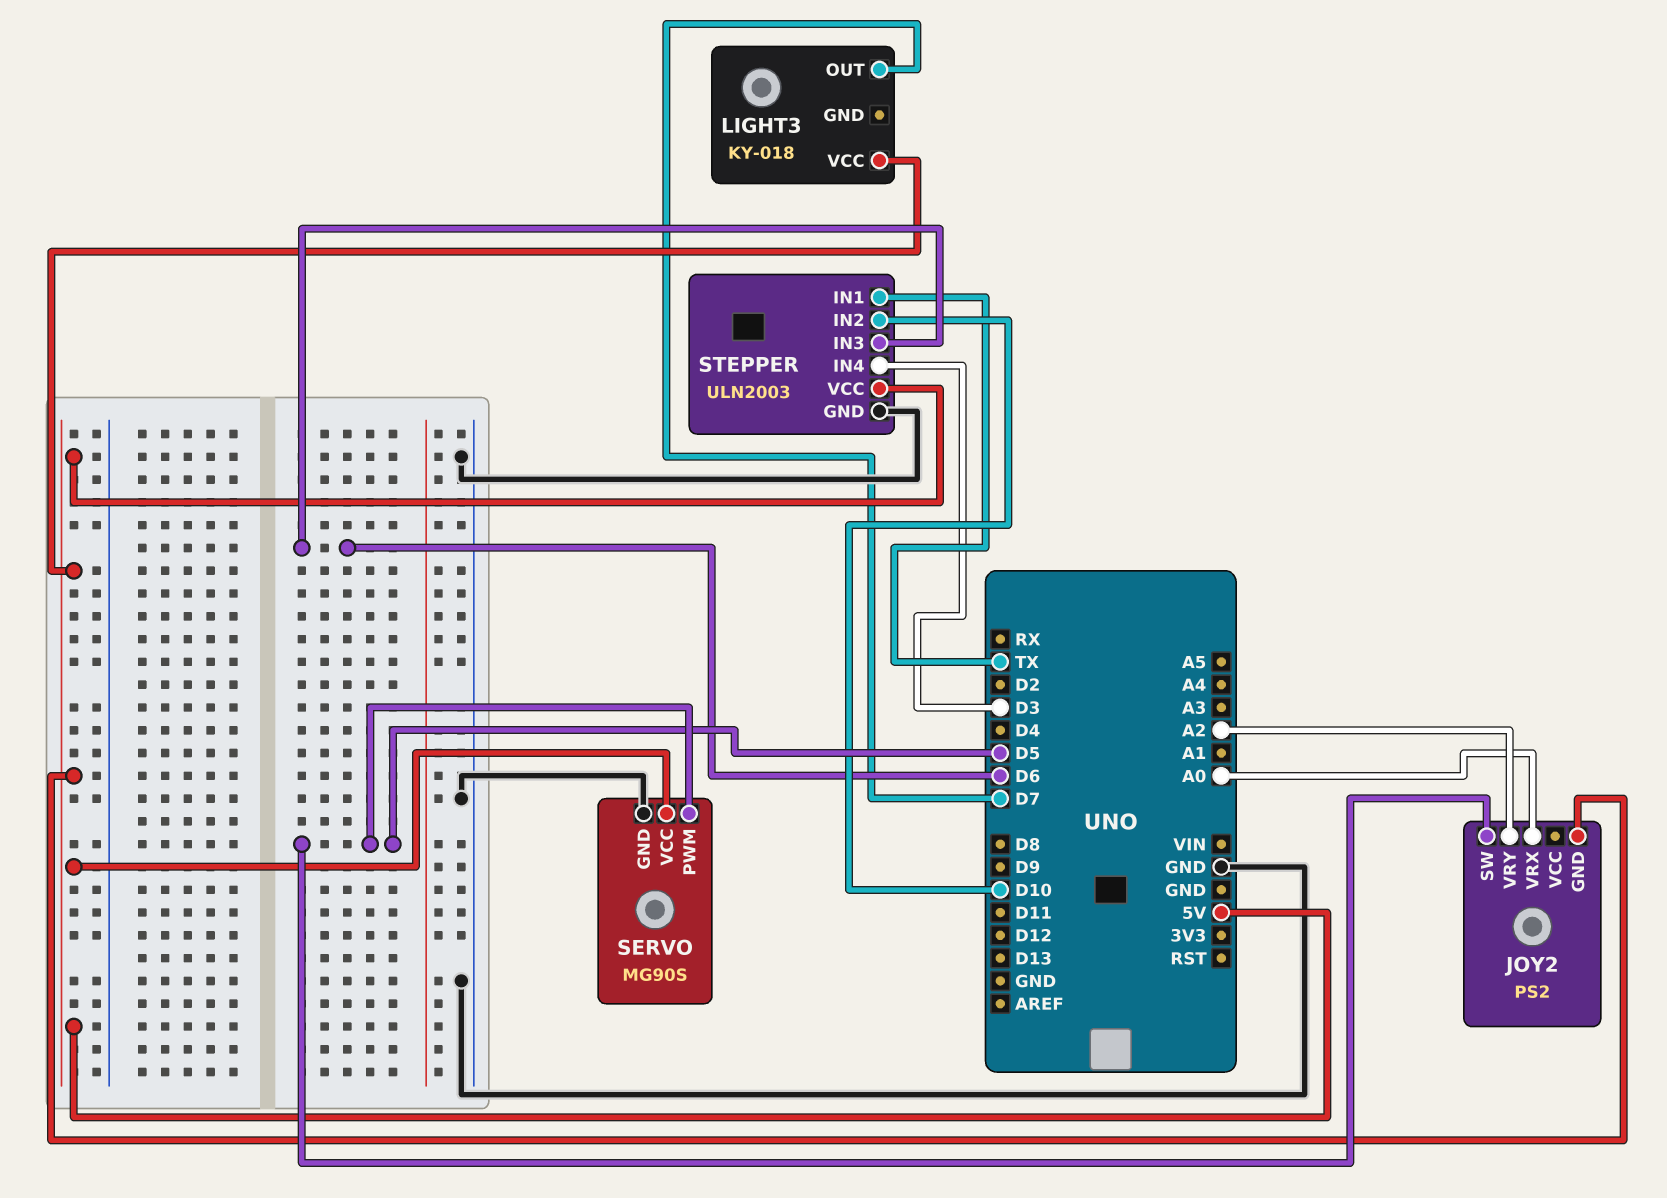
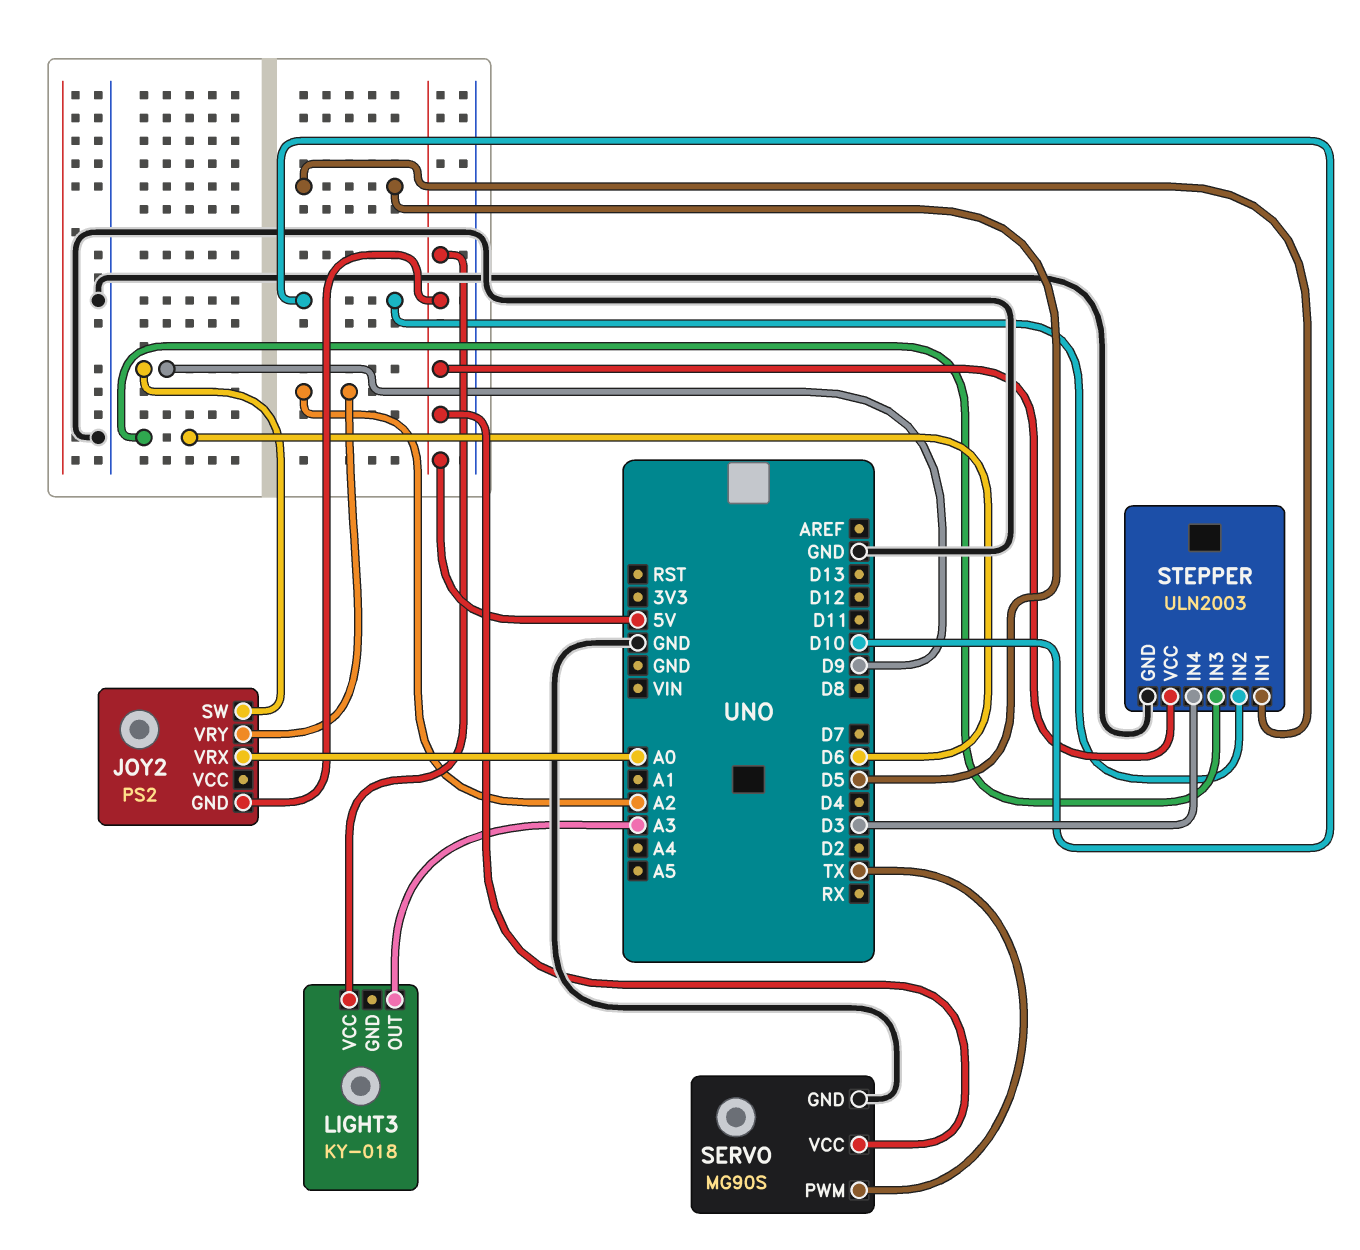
JOY2 pin SW: D5 -> D9
LIGHT3 pin OUT: D7 -> A3
SERVO pin PWM: D5 -> TX
STEPPER pin IN1: TX -> D5

